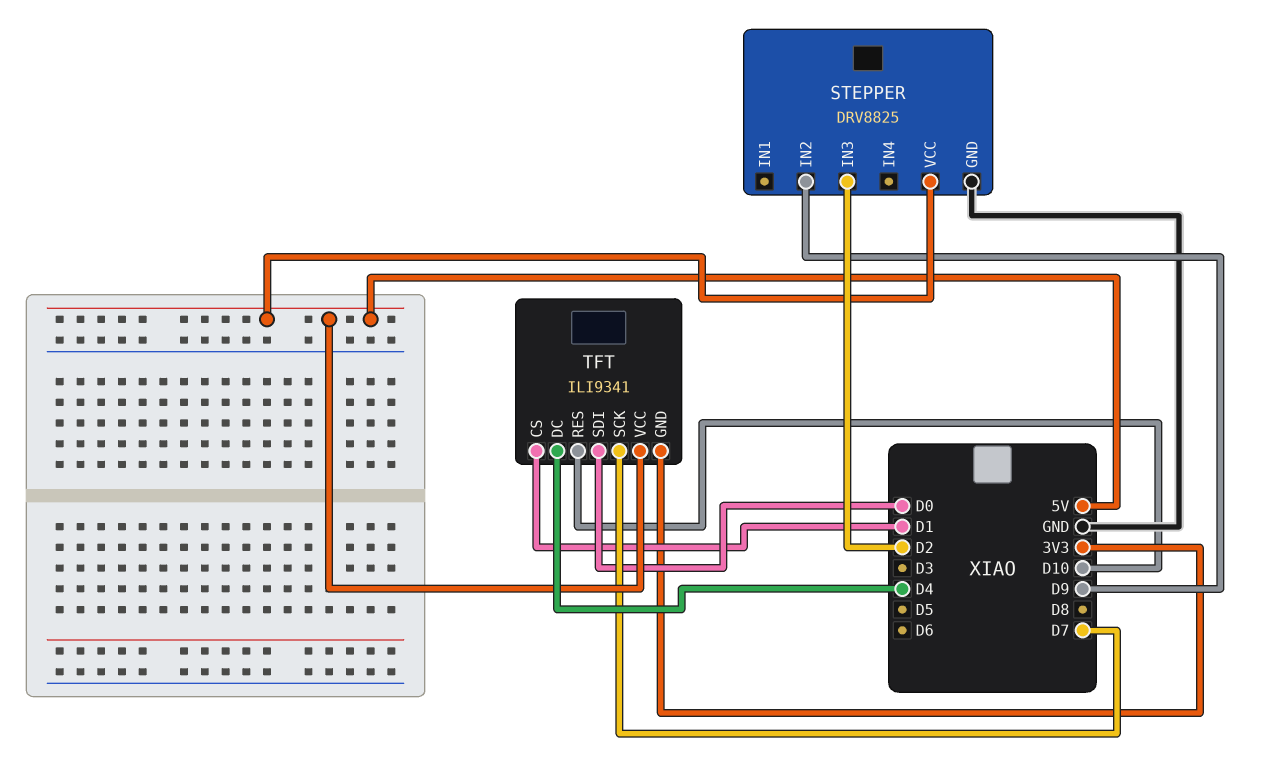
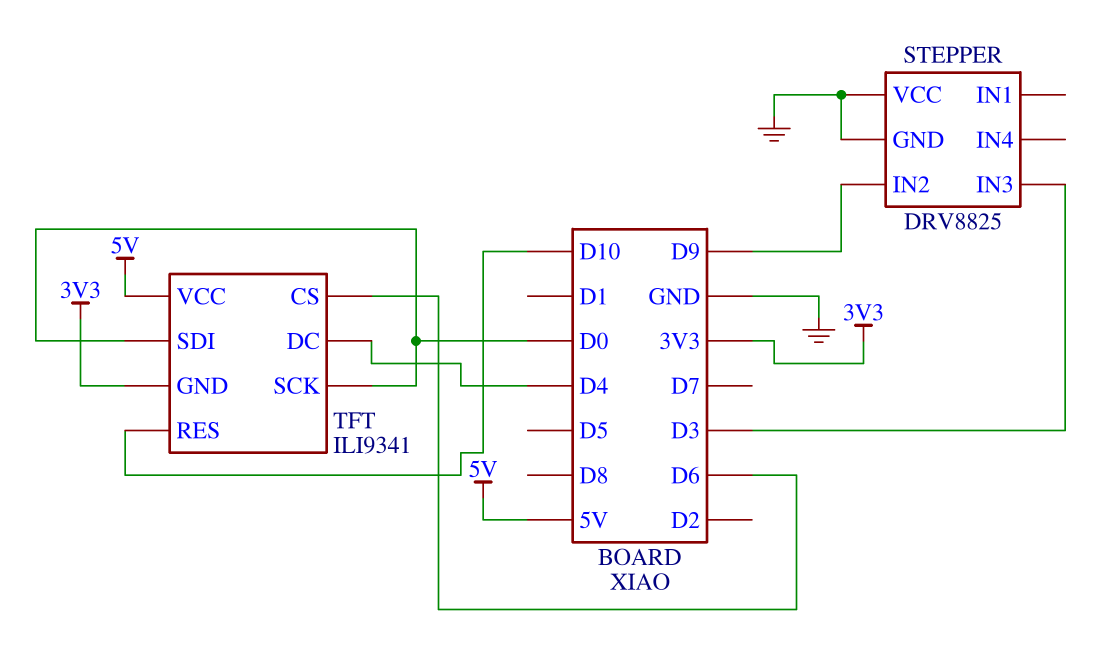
STEPPER pin IN3: D2 -> D3
STEPPER pin VCC: 5V -> GND
TFT pin CS: D1 -> D6
TFT pin SCK: D7 -> D0

